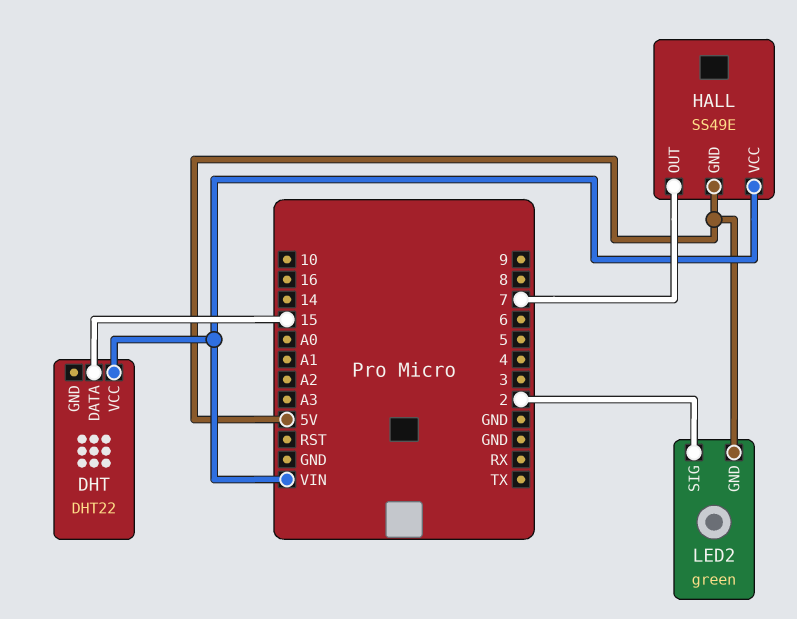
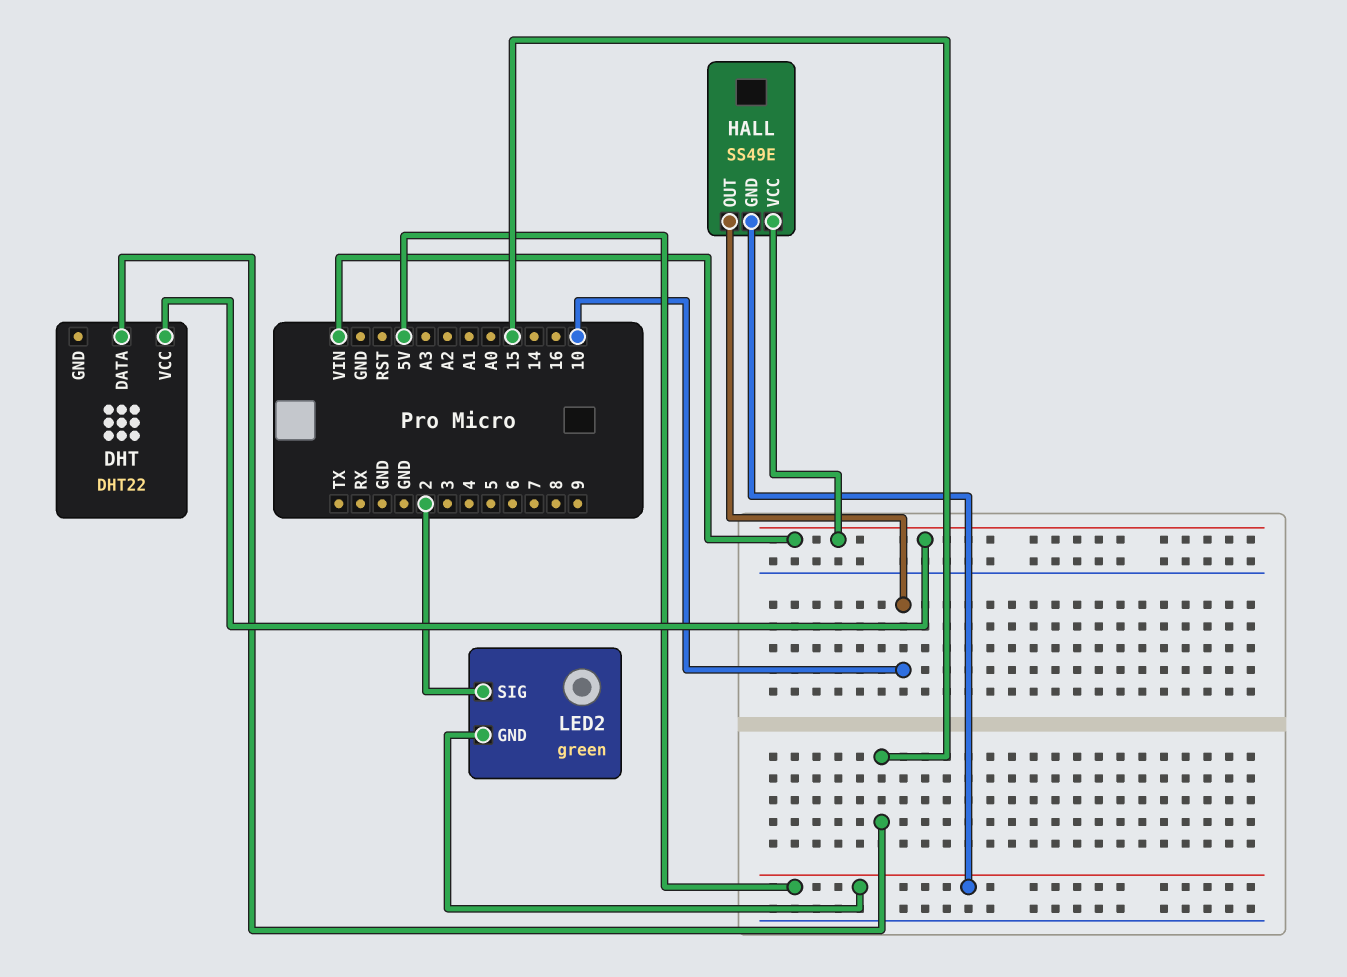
HALL pin OUT: 7 -> 10

